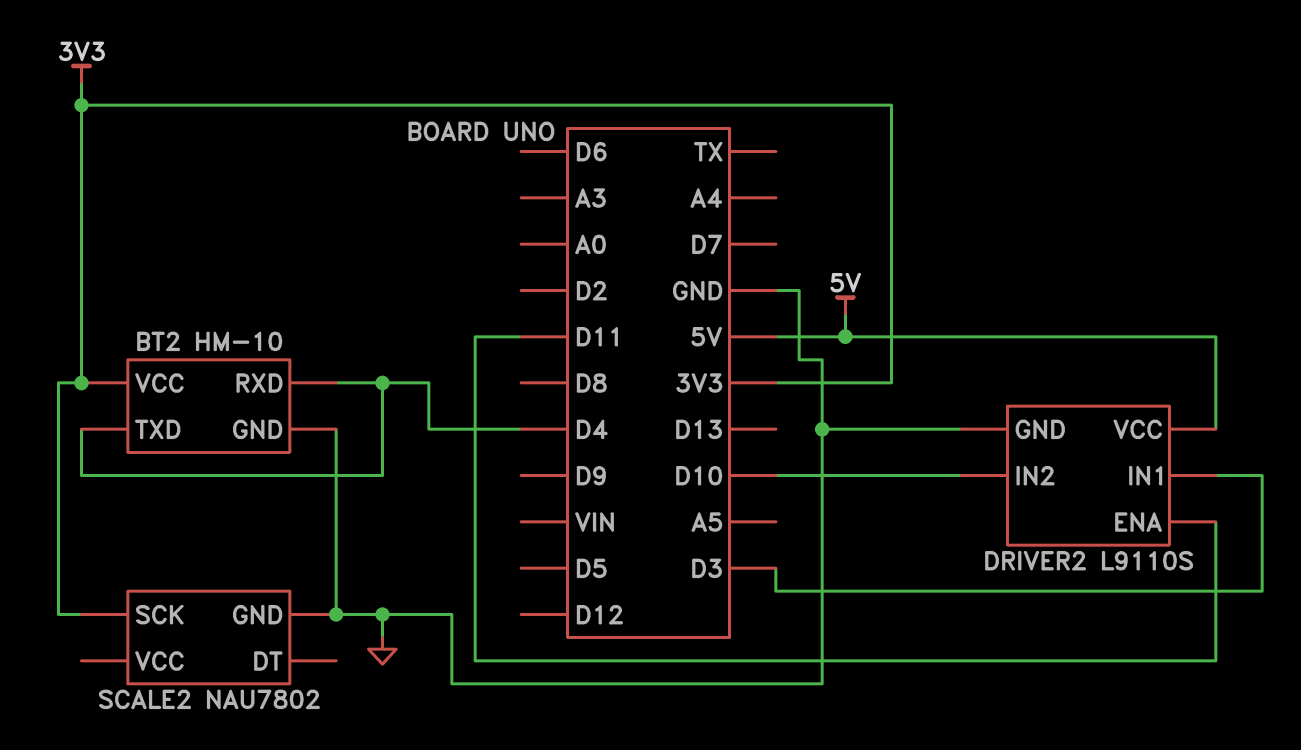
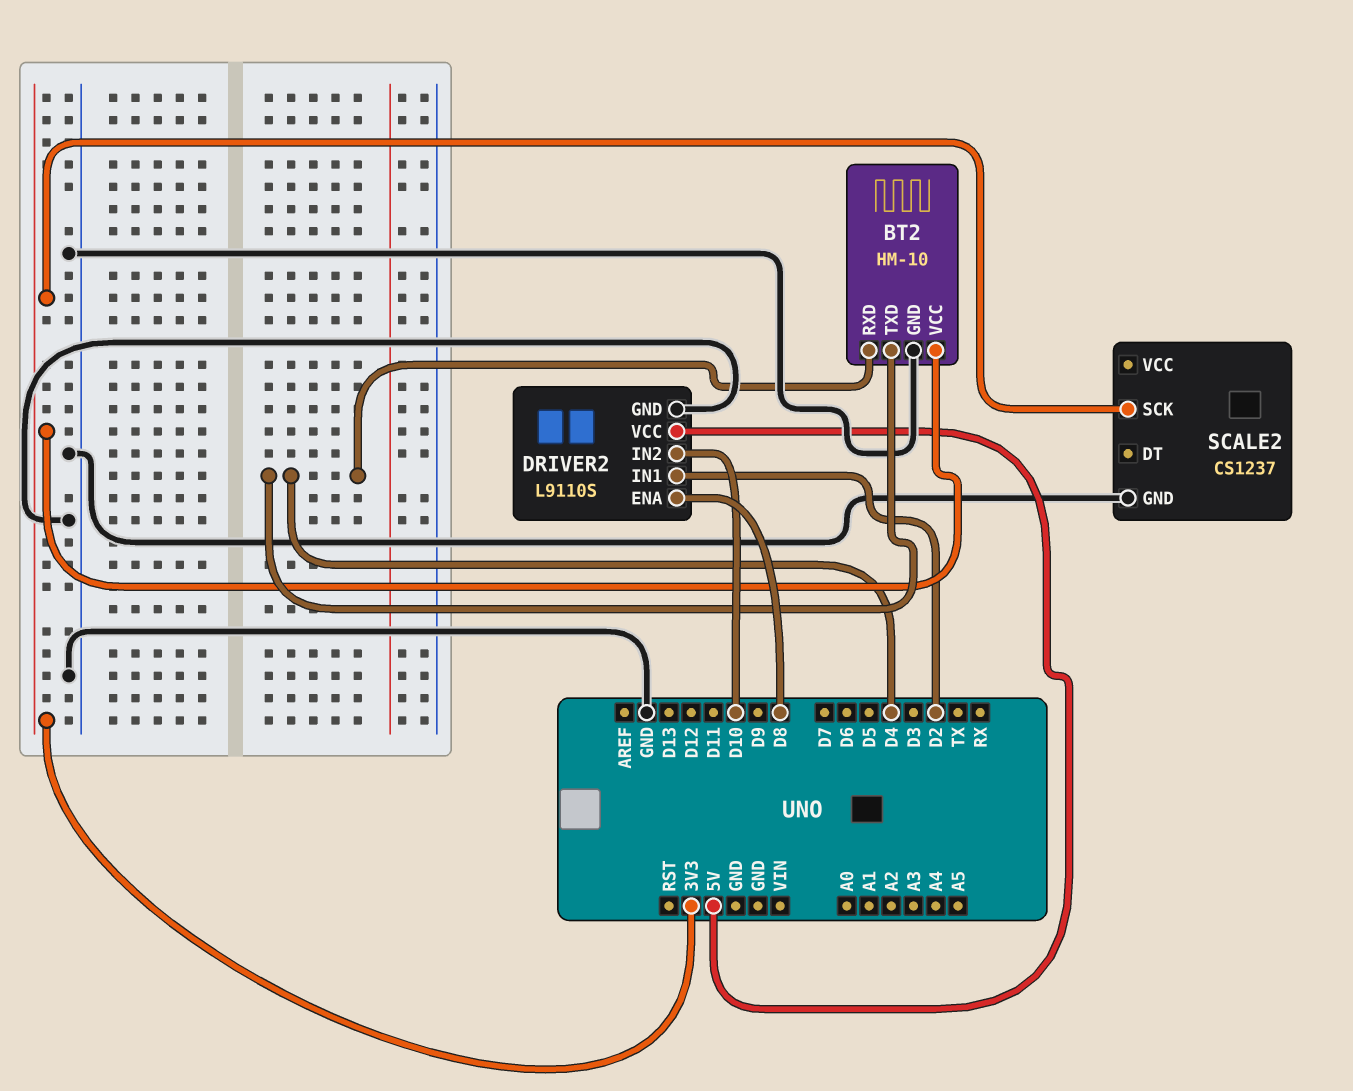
DRIVER2 pin ENA: D11 -> D8
DRIVER2 pin IN1: D3 -> D2
SCALE2: NAU7802 -> CS1237

